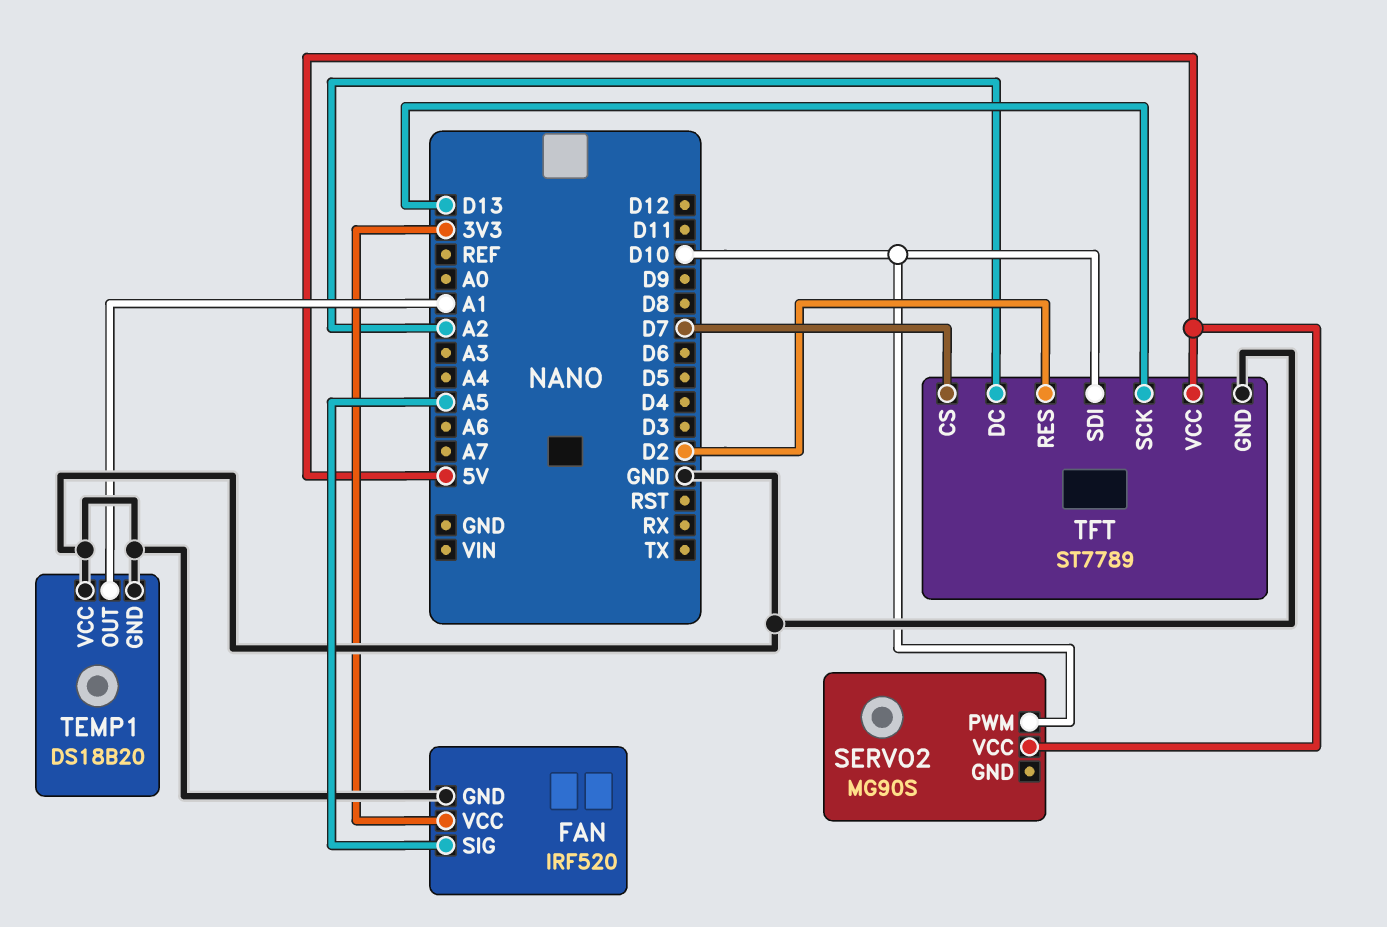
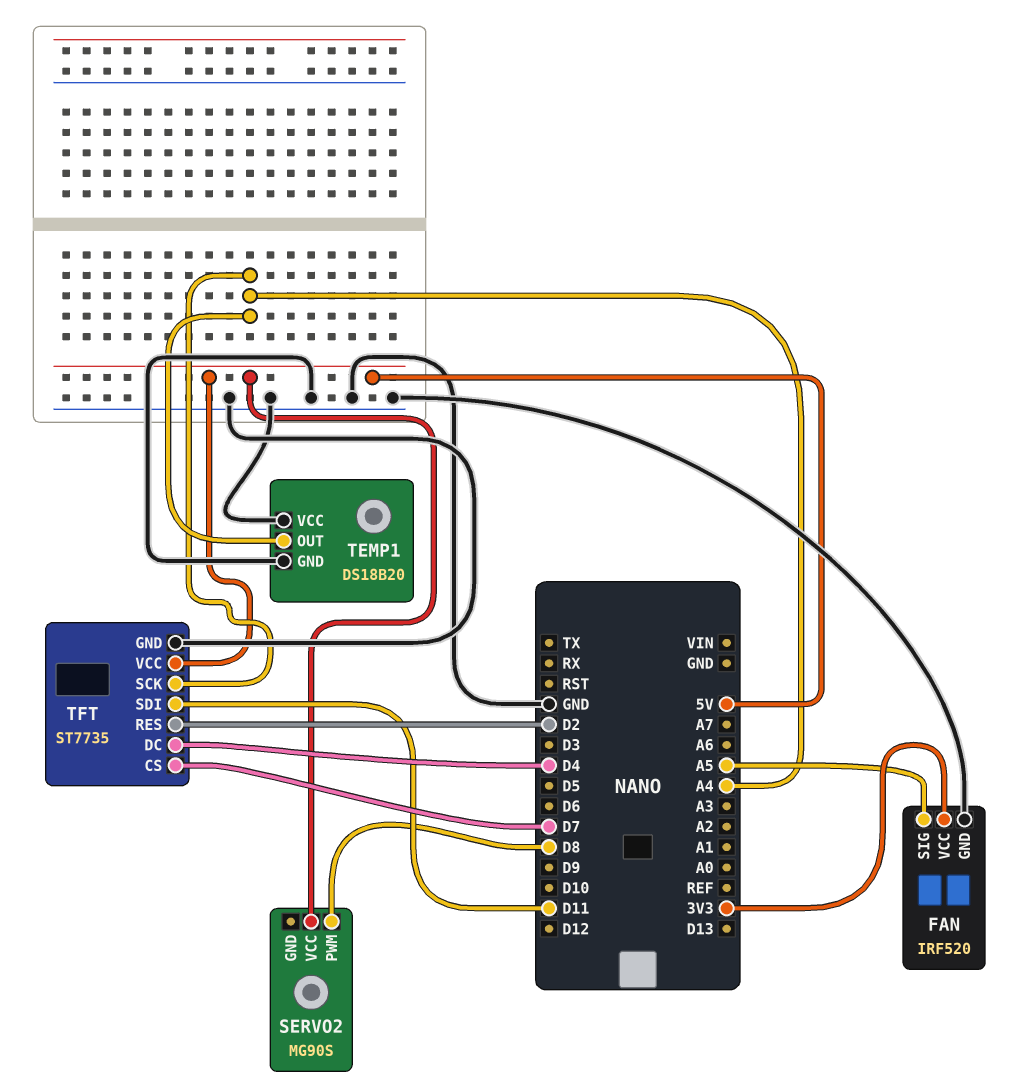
SERVO2 pin PWM: D10 -> D8
TEMP1 pin OUT: A1 -> A4
TFT: ST7789 -> ST7735
TFT pin DC: A2 -> D4
TFT pin SCK: D13 -> A4
TFT pin SDI: D10 -> D11

